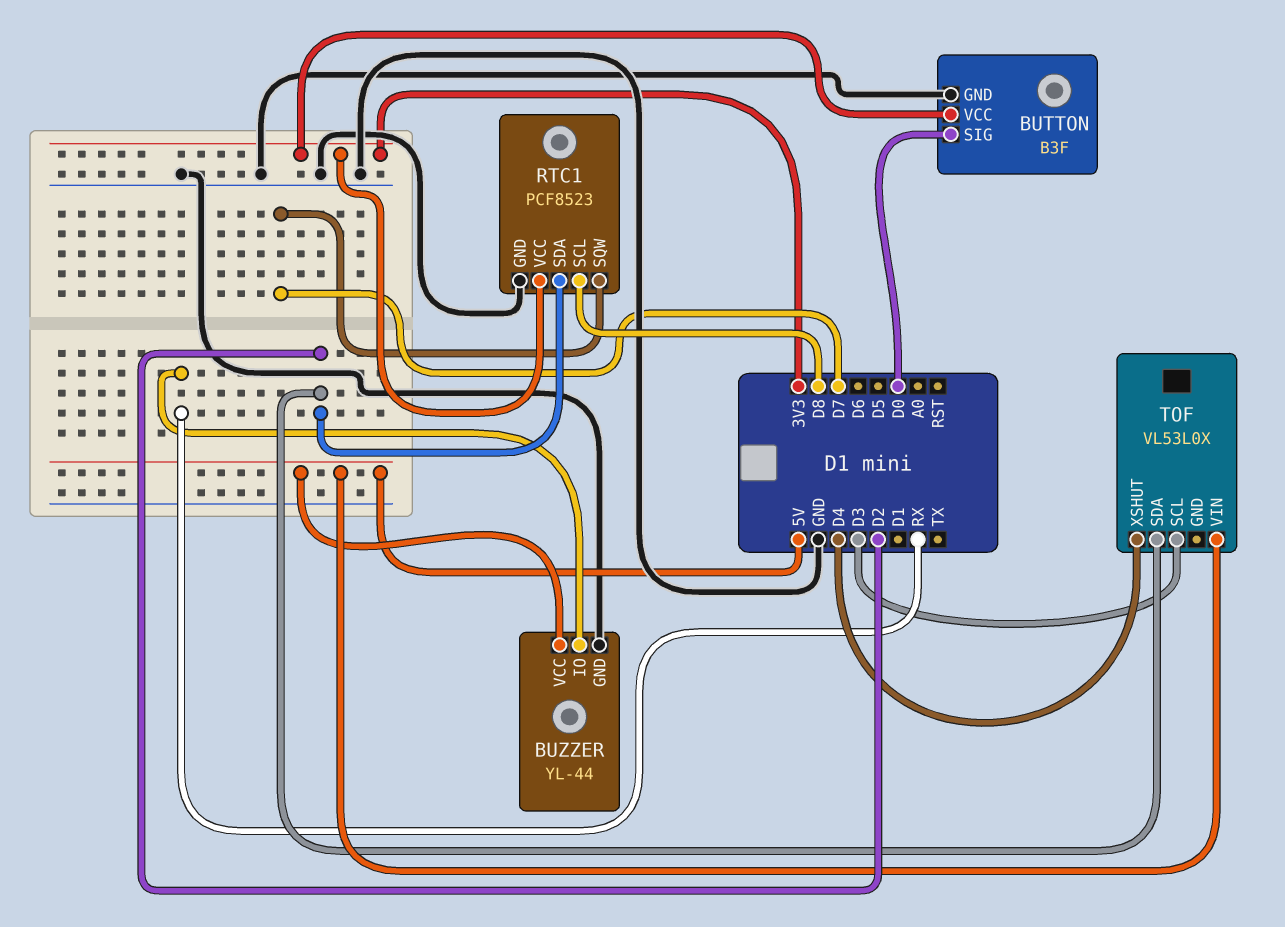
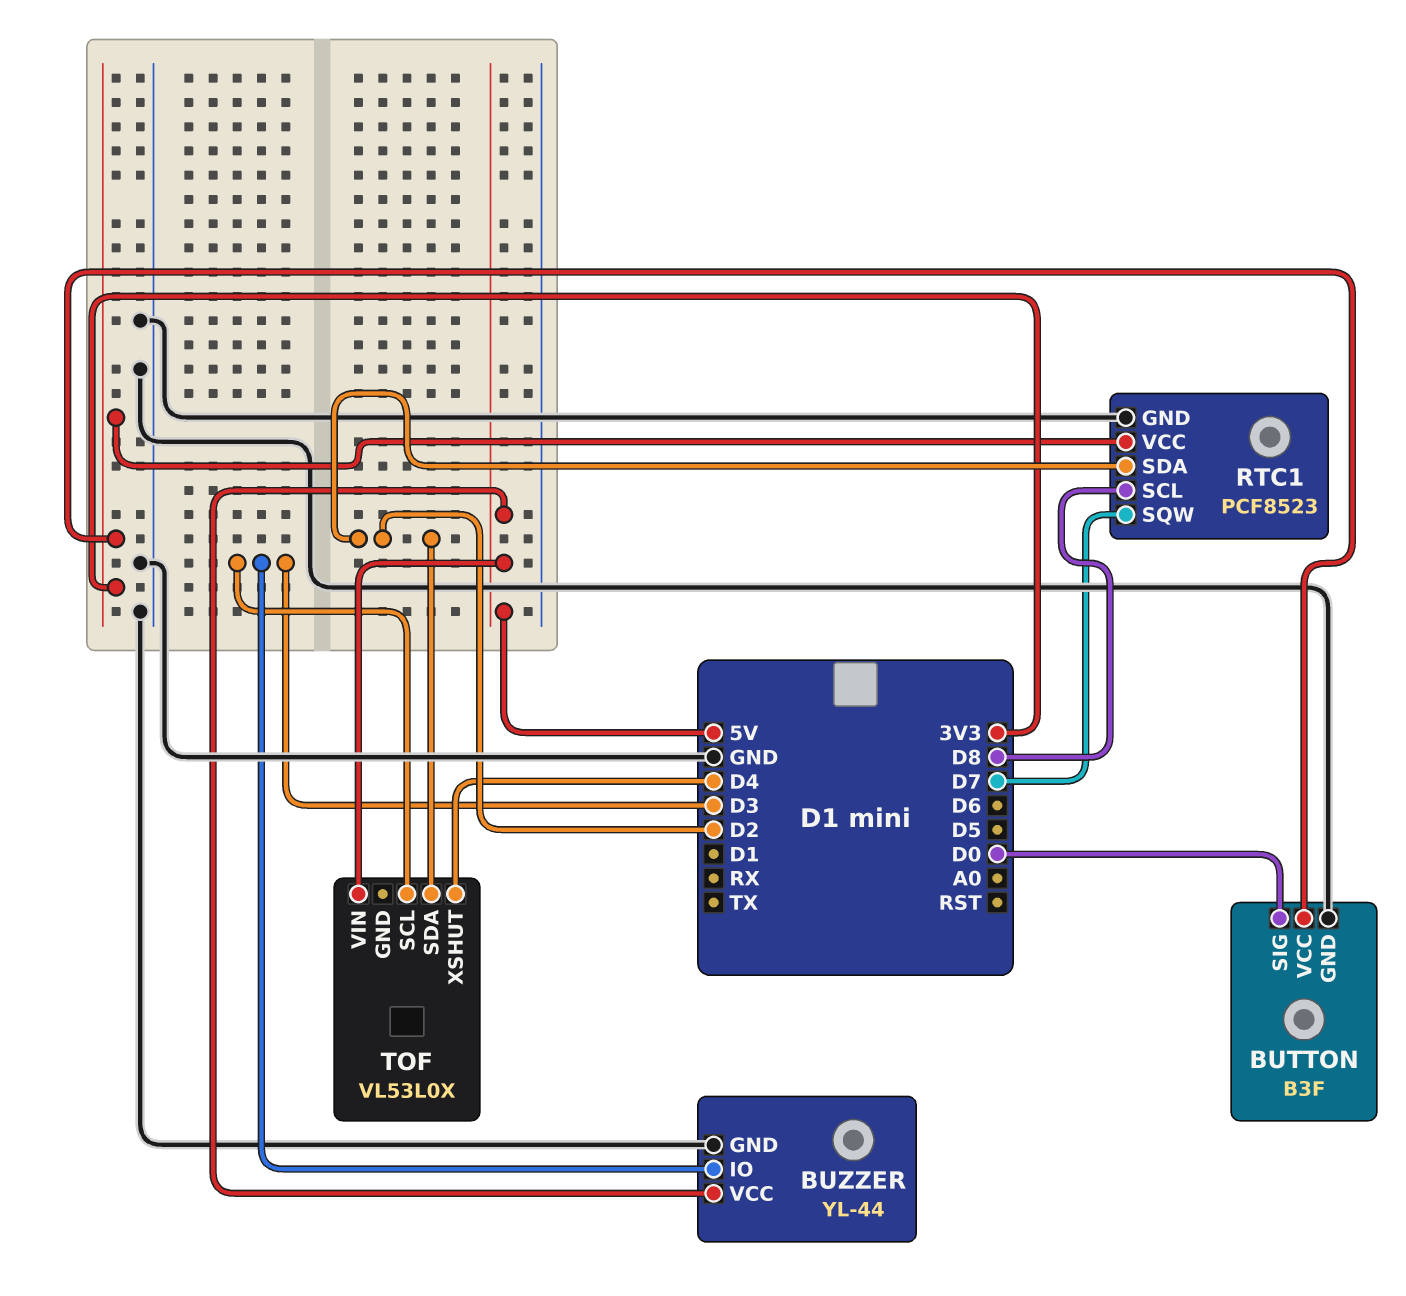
BUZZER pin IO: RX -> D3

